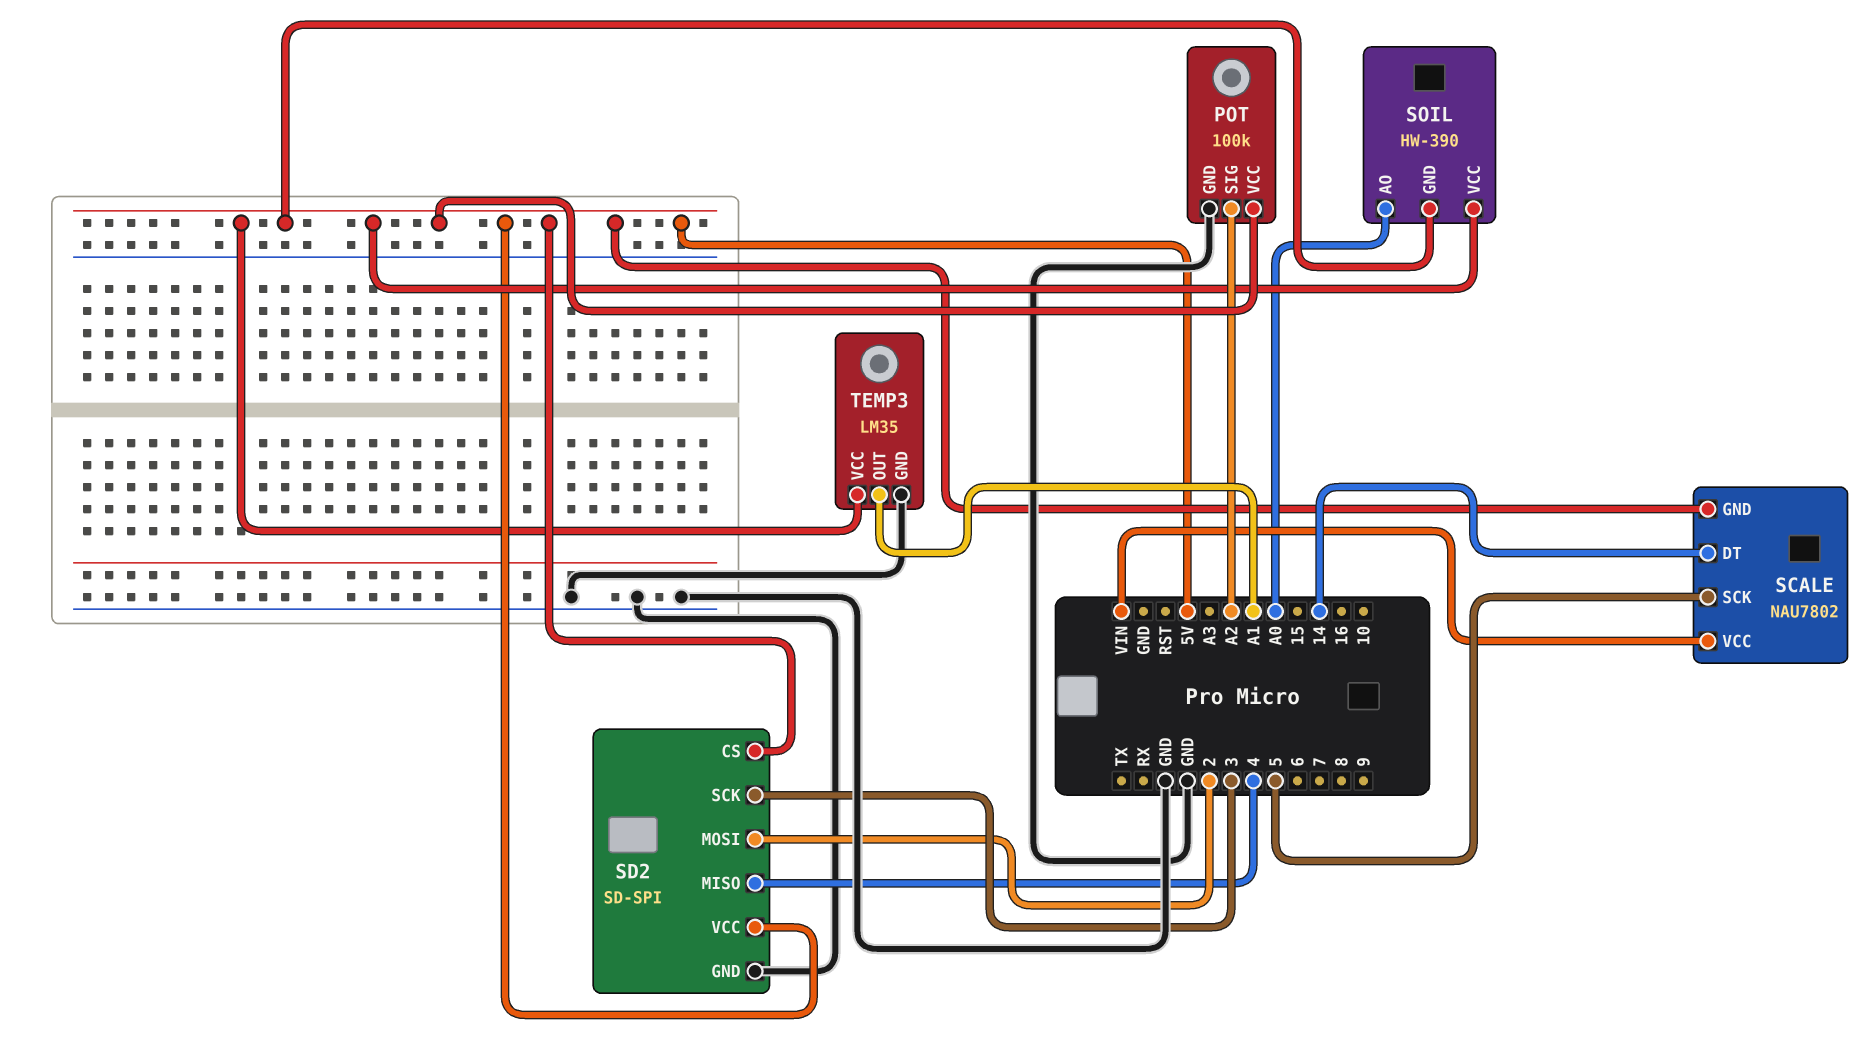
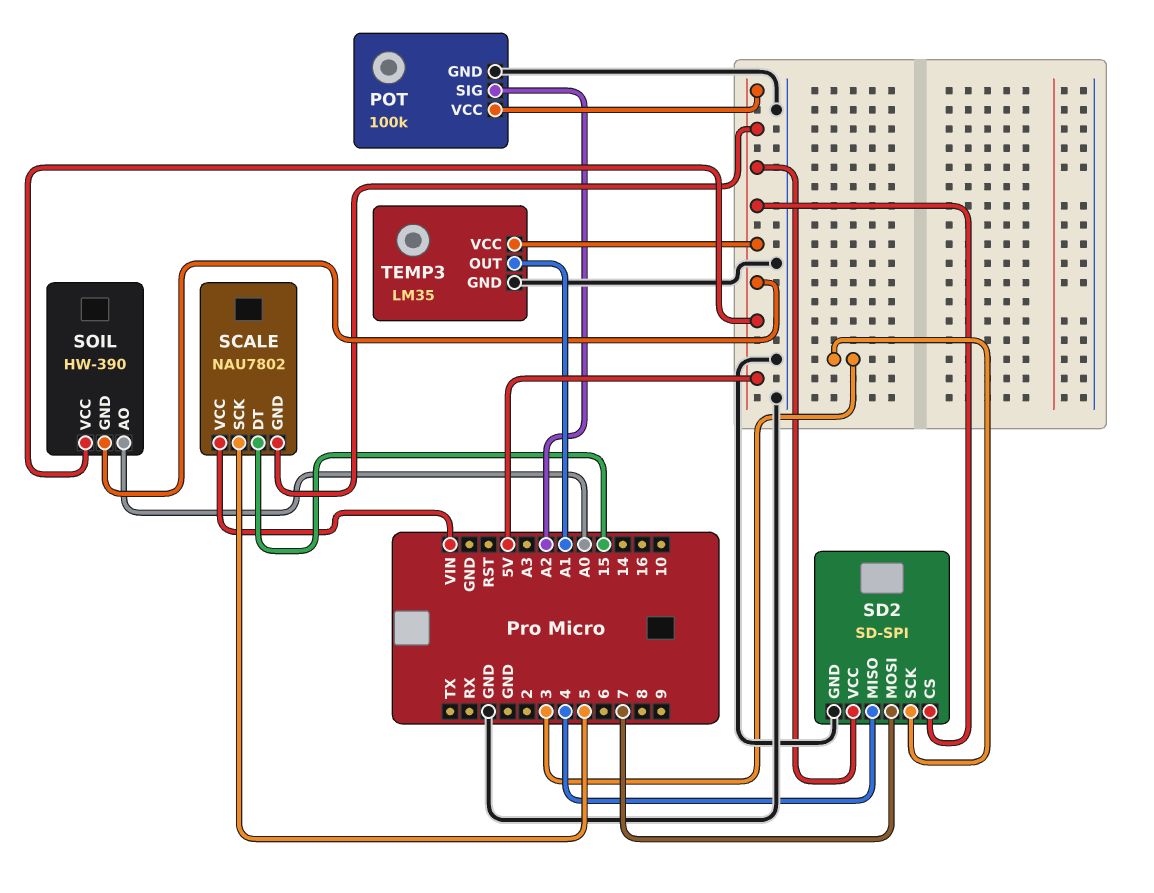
SCALE pin DT: 14 -> 15
SD2 pin MOSI: 2 -> 7

